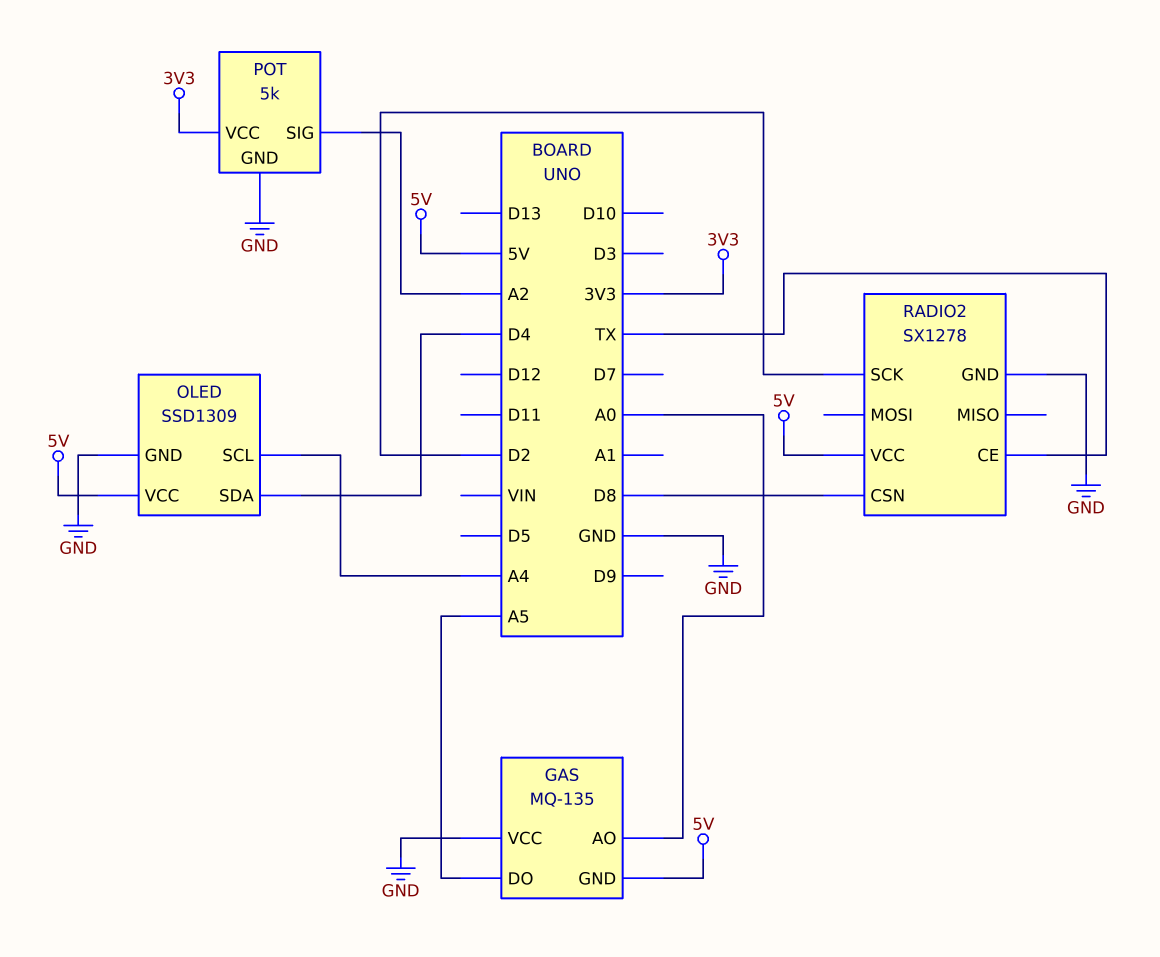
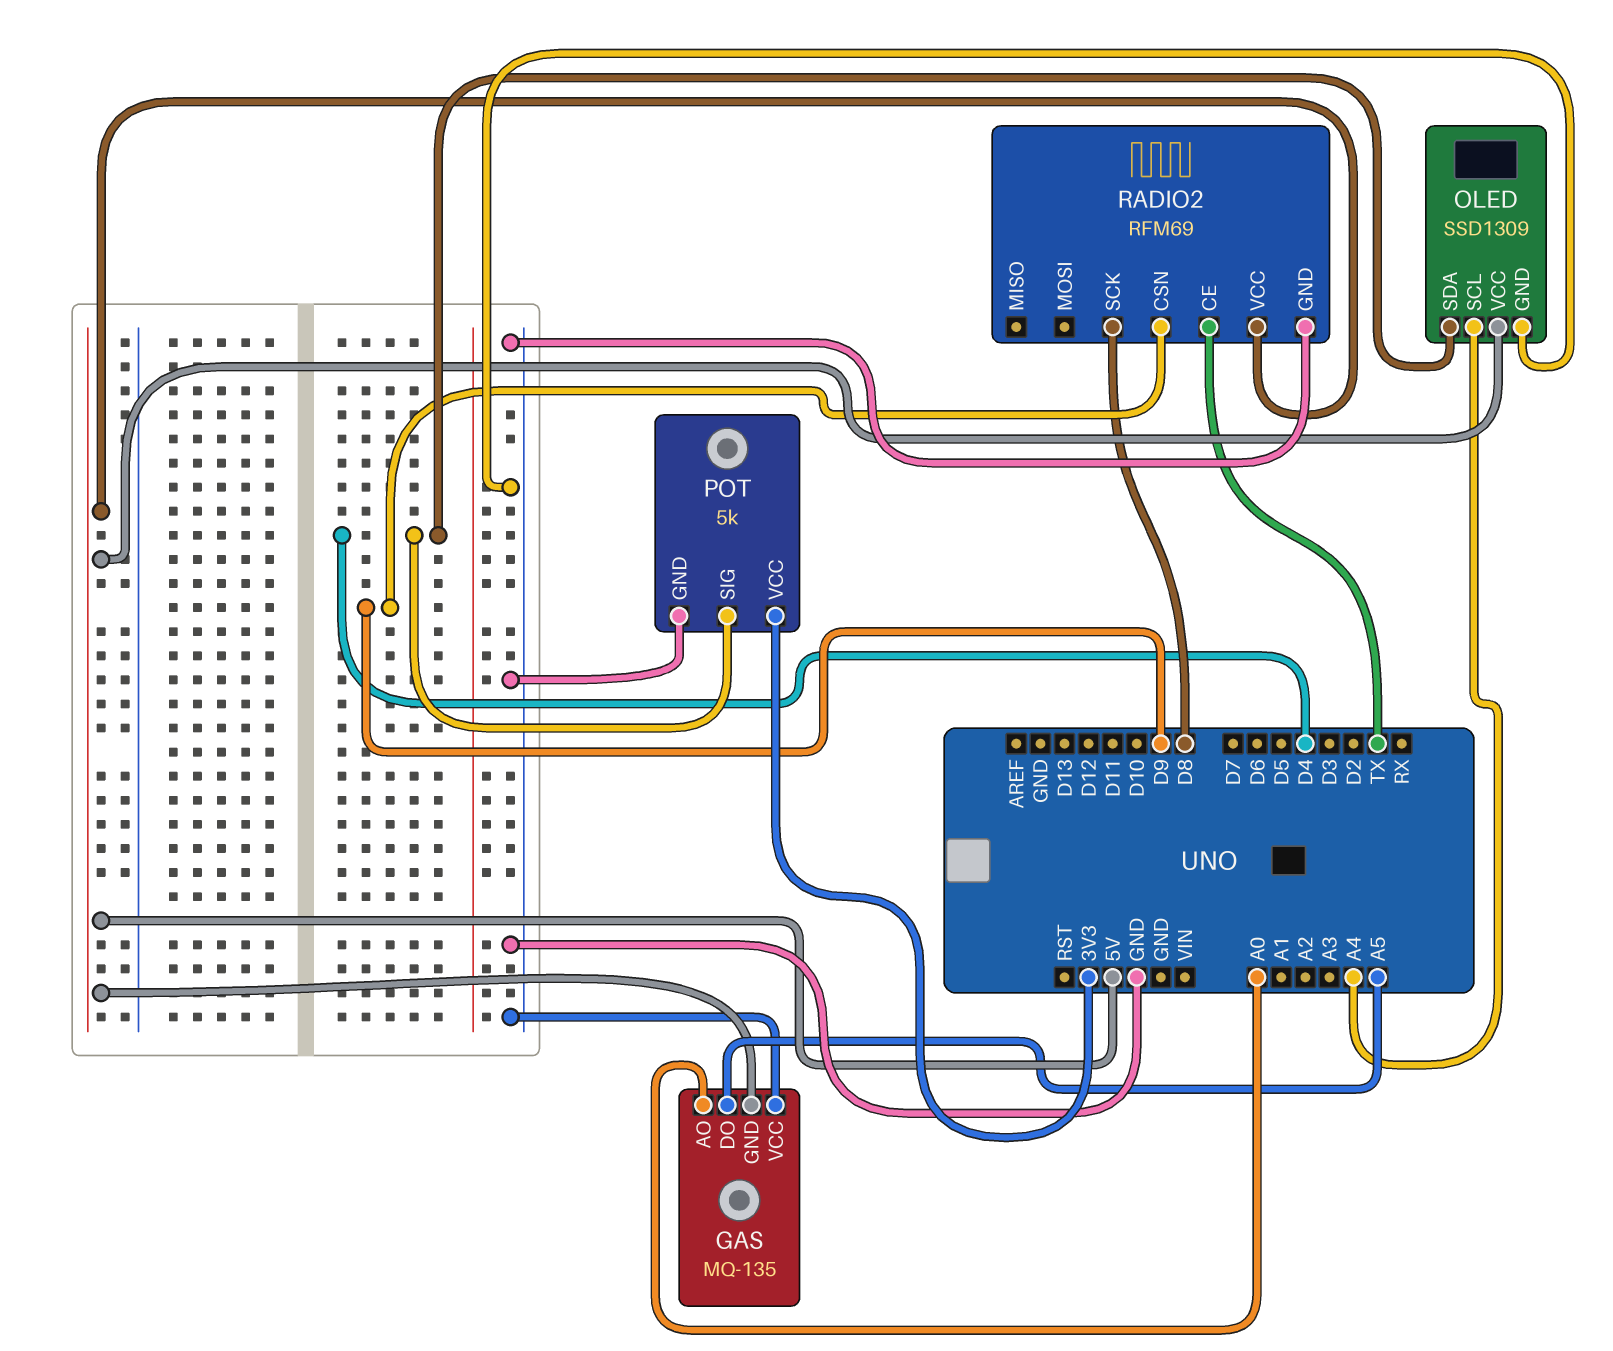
POT pin SIG: A2 -> D4
RADIO2: SX1278 -> RFM69
RADIO2 pin CSN: D8 -> D9
RADIO2 pin SCK: D2 -> D8

